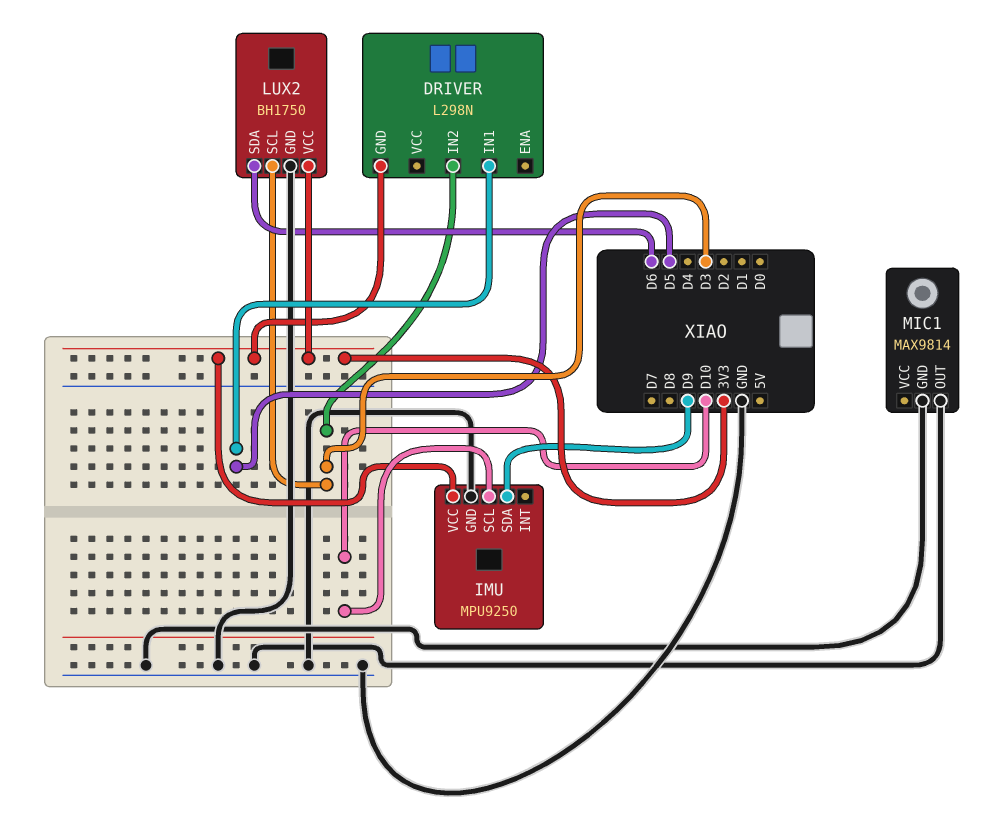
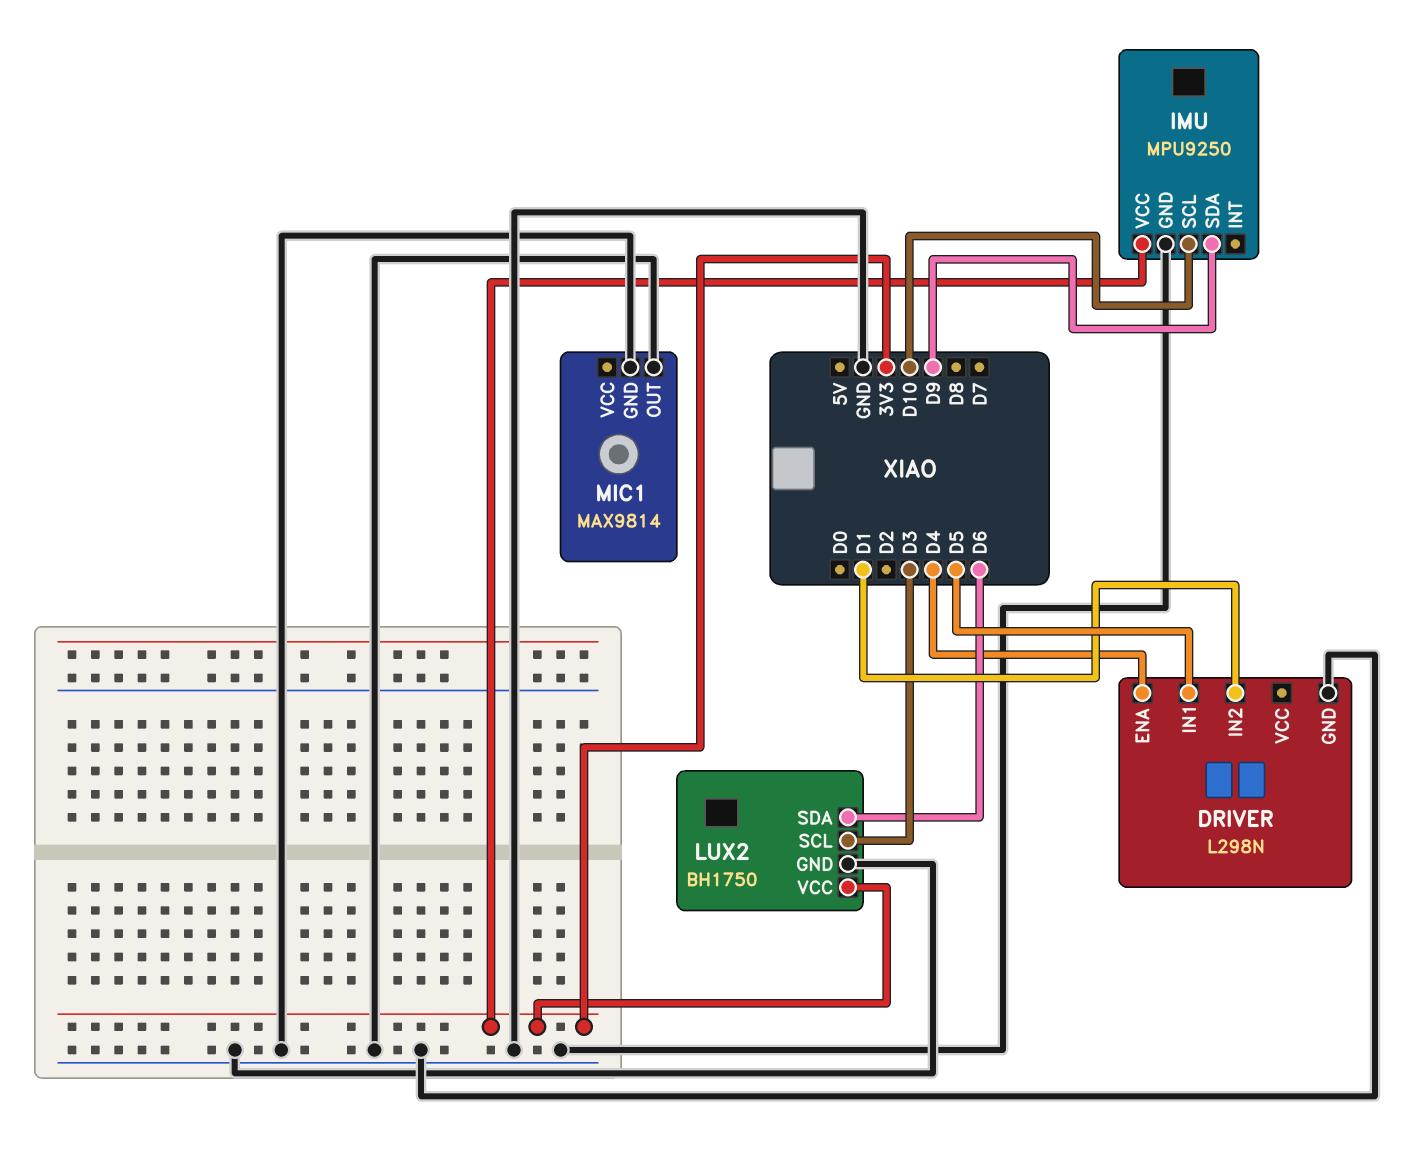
DRIVER pin ENA: none -> D4
DRIVER pin GND: 3V3 -> GND
DRIVER pin IN2: D3 -> D1

